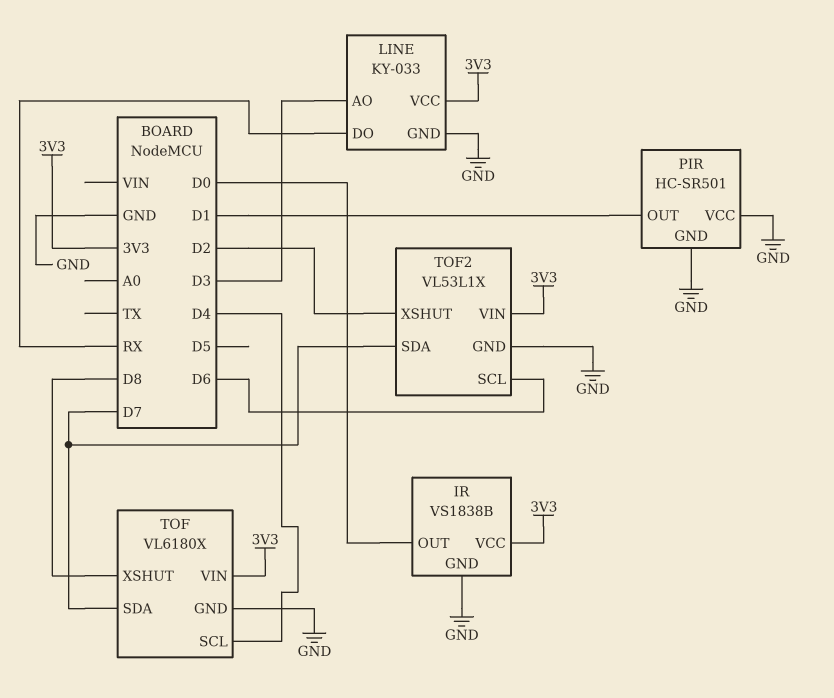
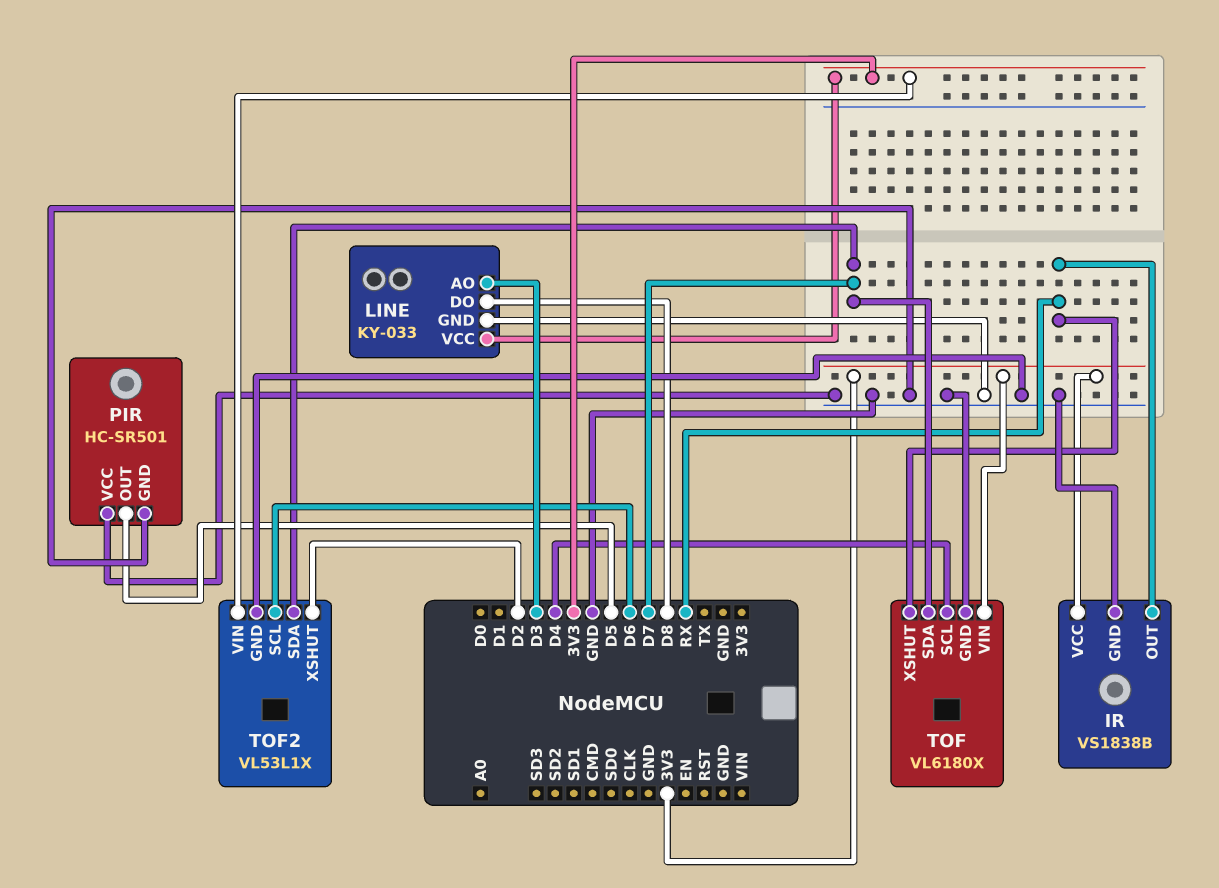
IR pin OUT: D0 -> RX
LINE pin DO: RX -> D8
PIR pin OUT: D1 -> D5
TOF pin XSHUT: D8 -> RX

